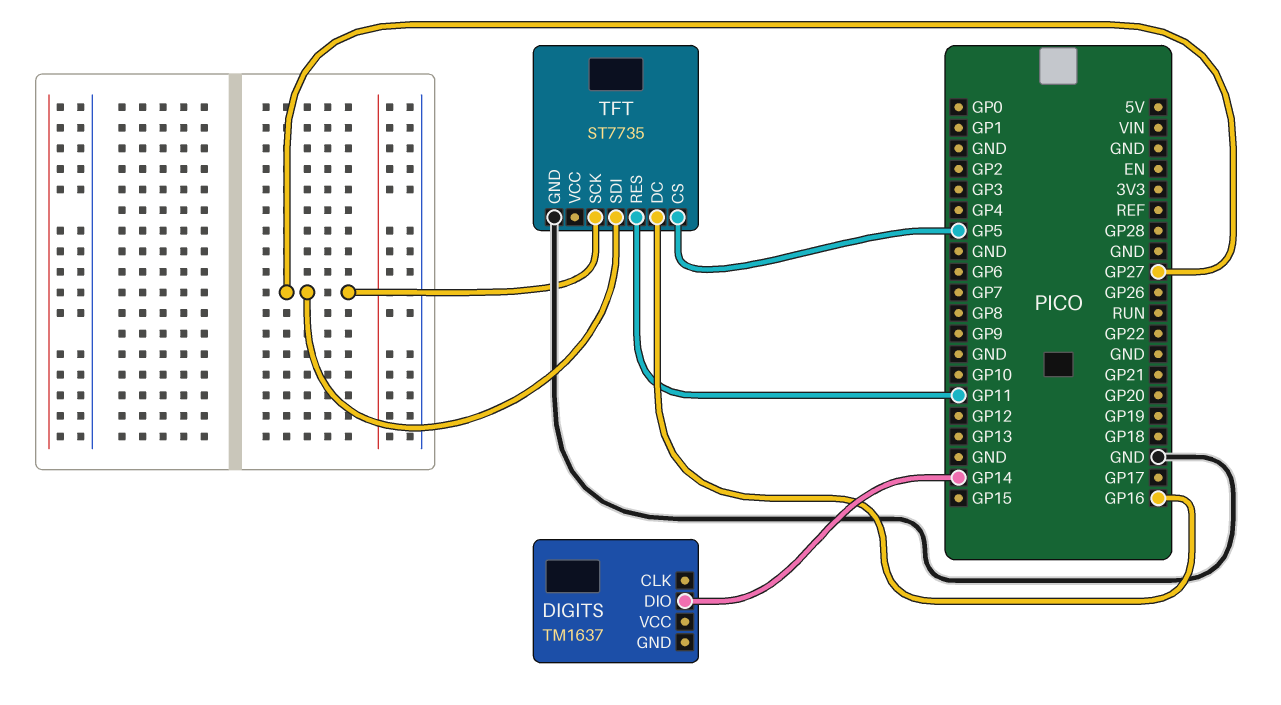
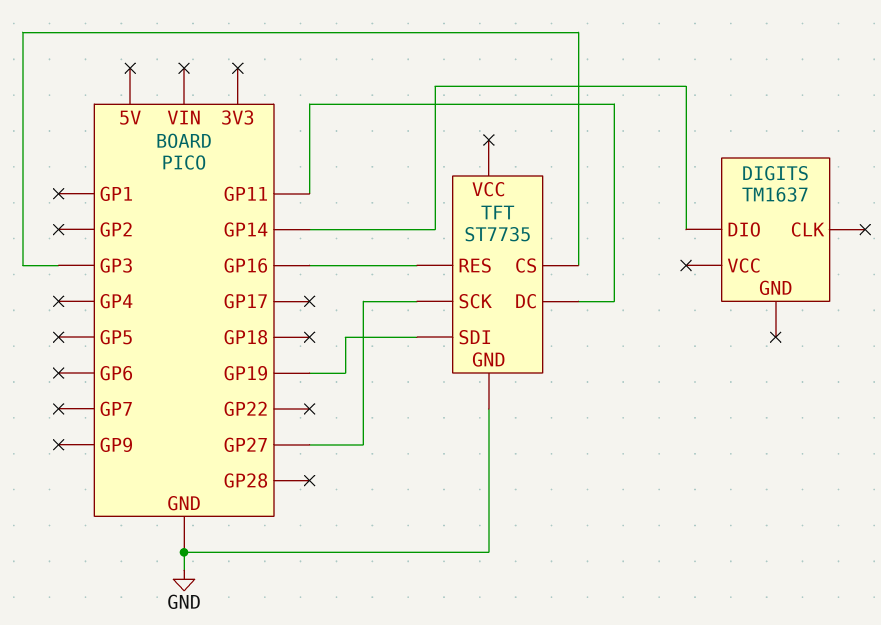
TFT pin CS: GP5 -> GP3
TFT pin DC: GP16 -> GP11
TFT pin RES: GP11 -> GP16
TFT pin SDI: GP27 -> GP19

